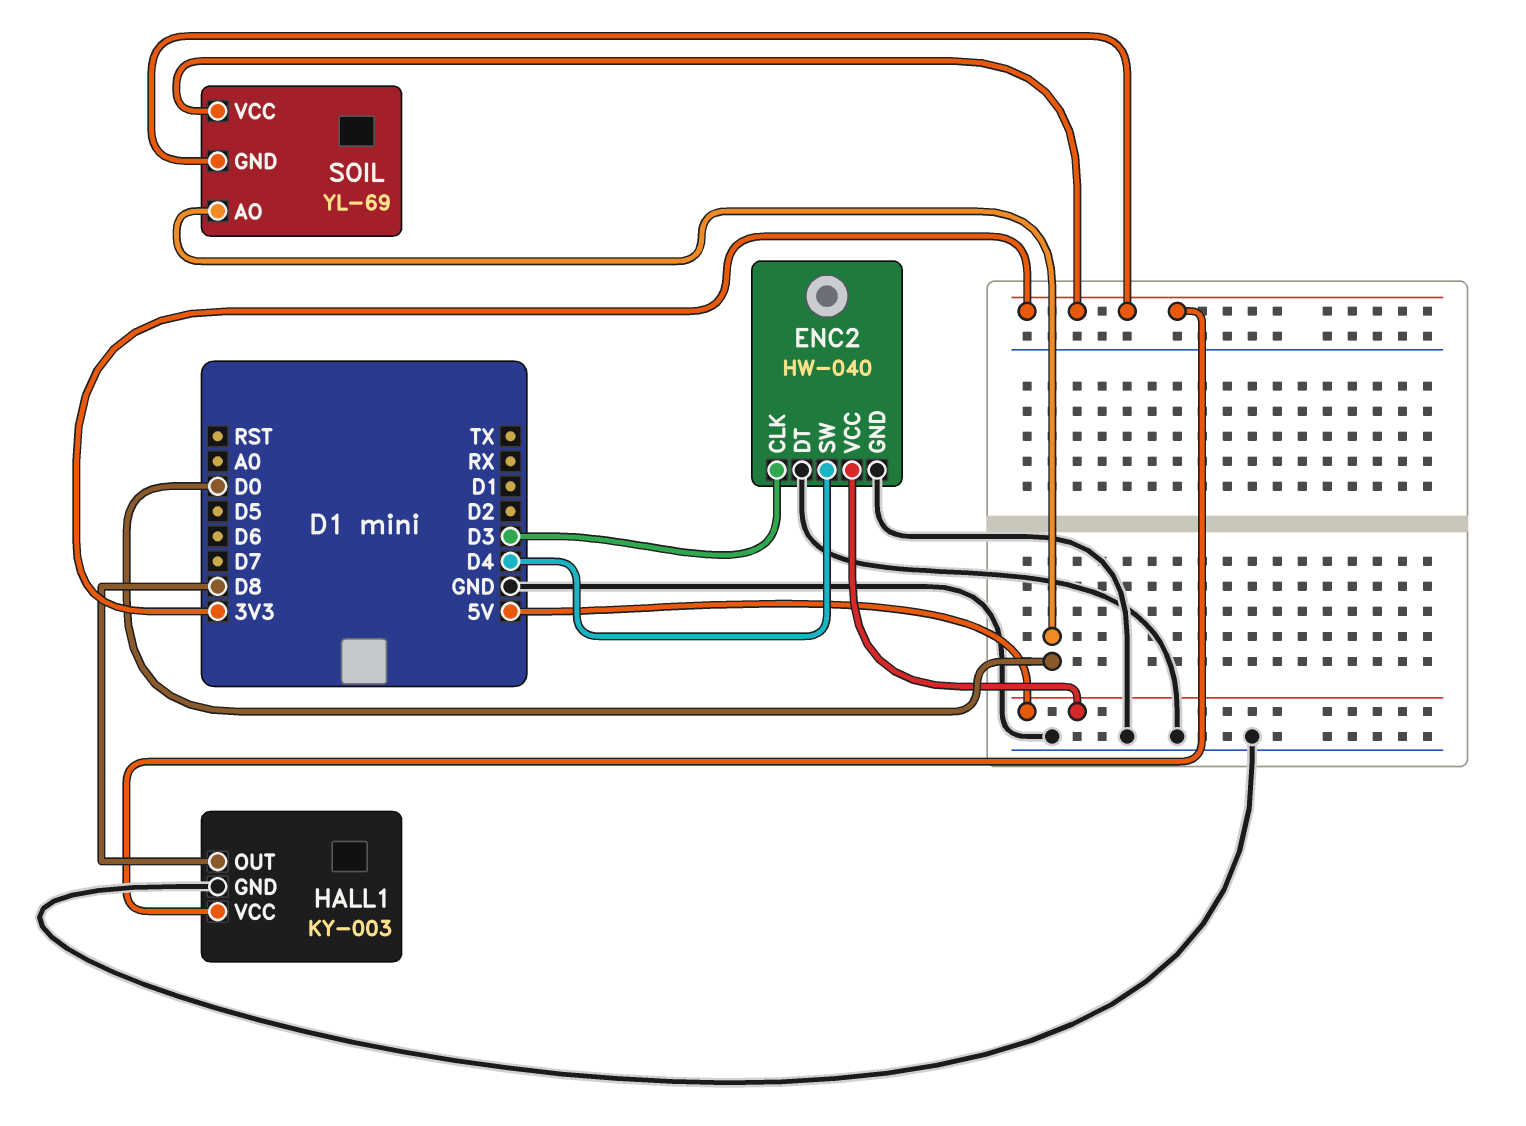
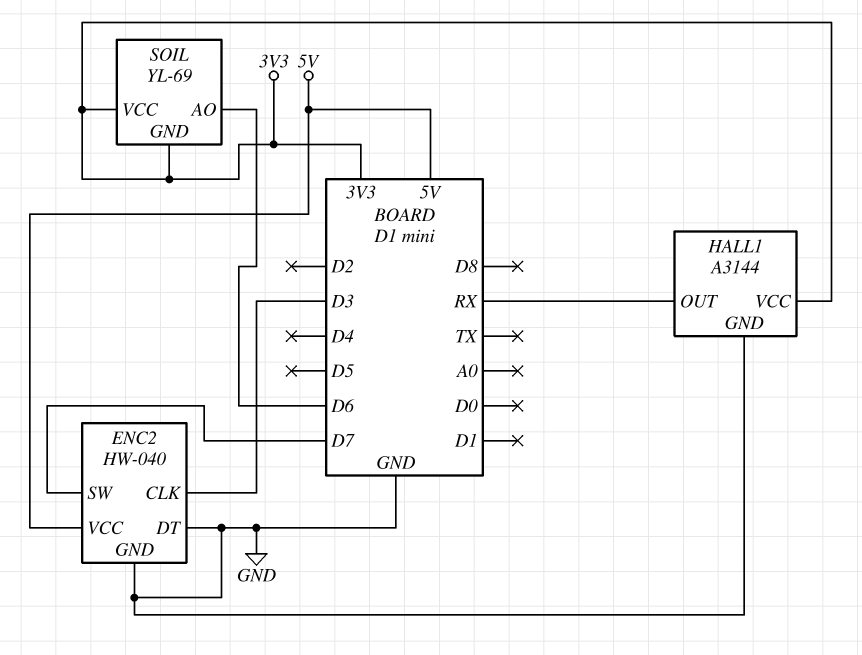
ENC2 pin SW: D4 -> D7
HALL1: KY-003 -> A3144
HALL1 pin OUT: D8 -> RX
SOIL pin AO: D0 -> D6

